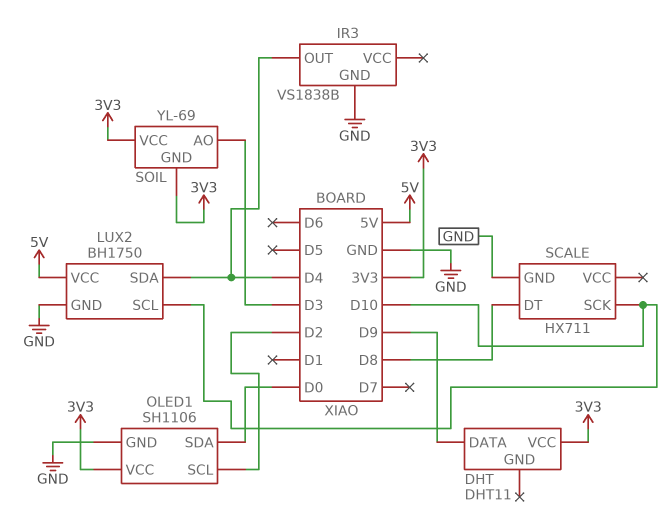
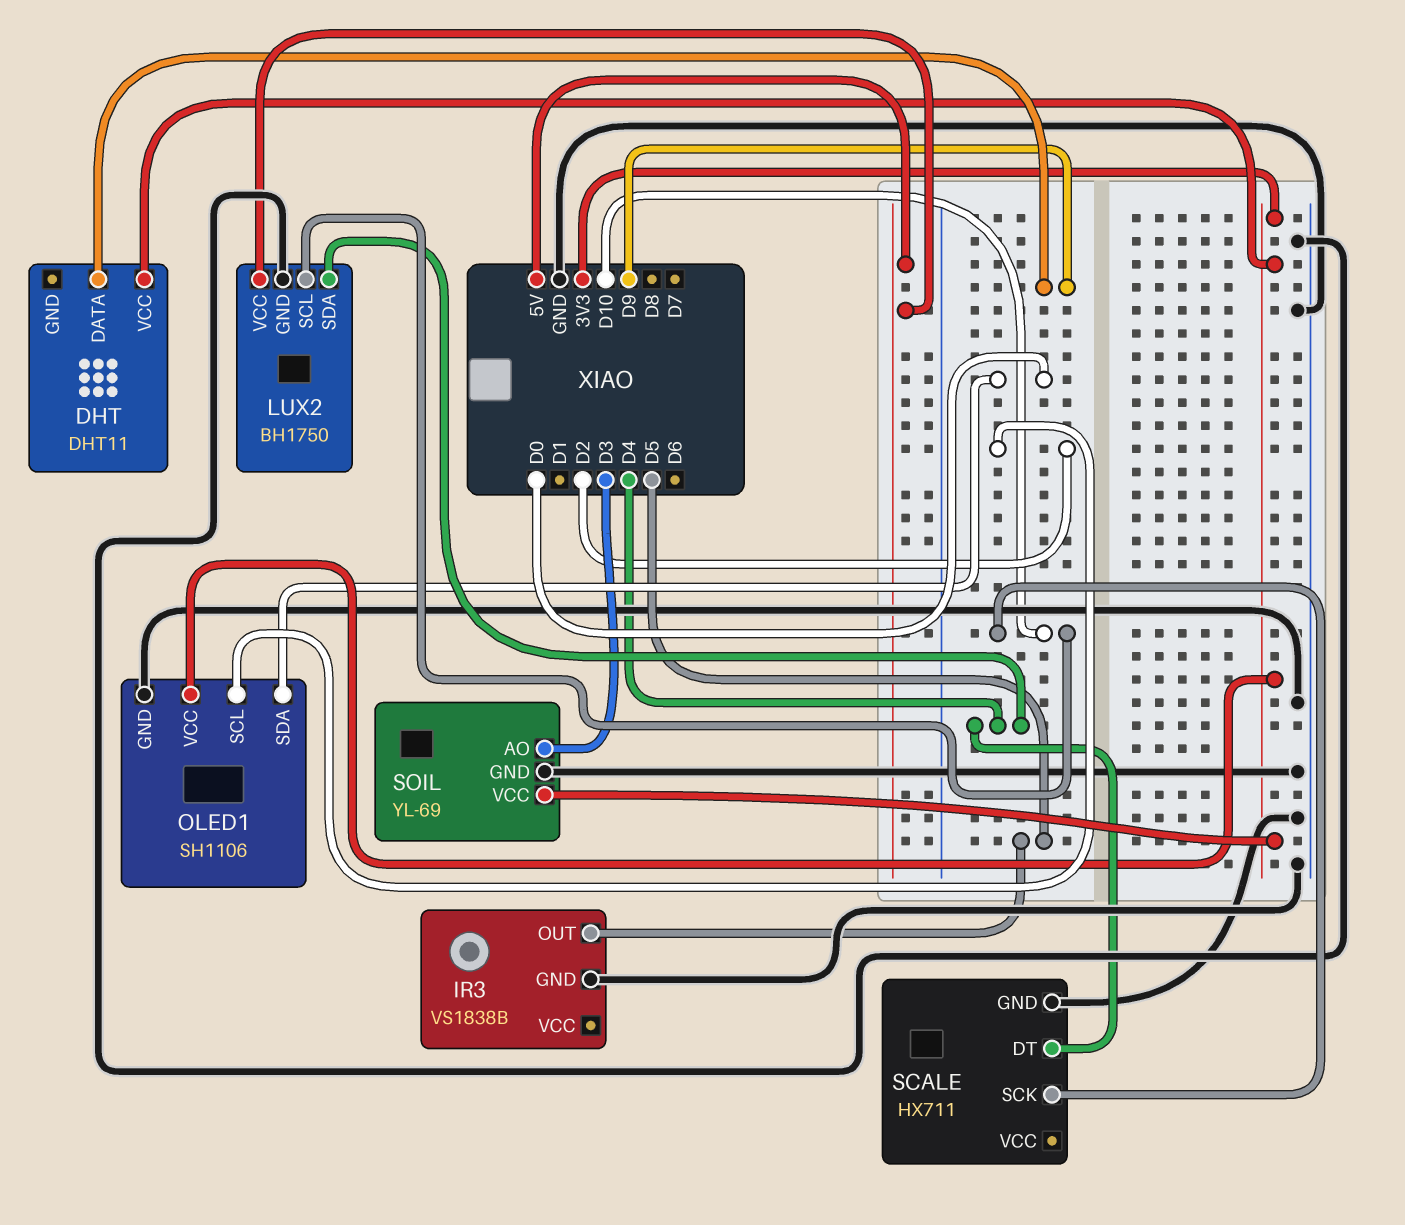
IR3 pin OUT: D4 -> D5
SCALE pin DT: D8 -> D4
SOIL pin GND: 3V3 -> GND

